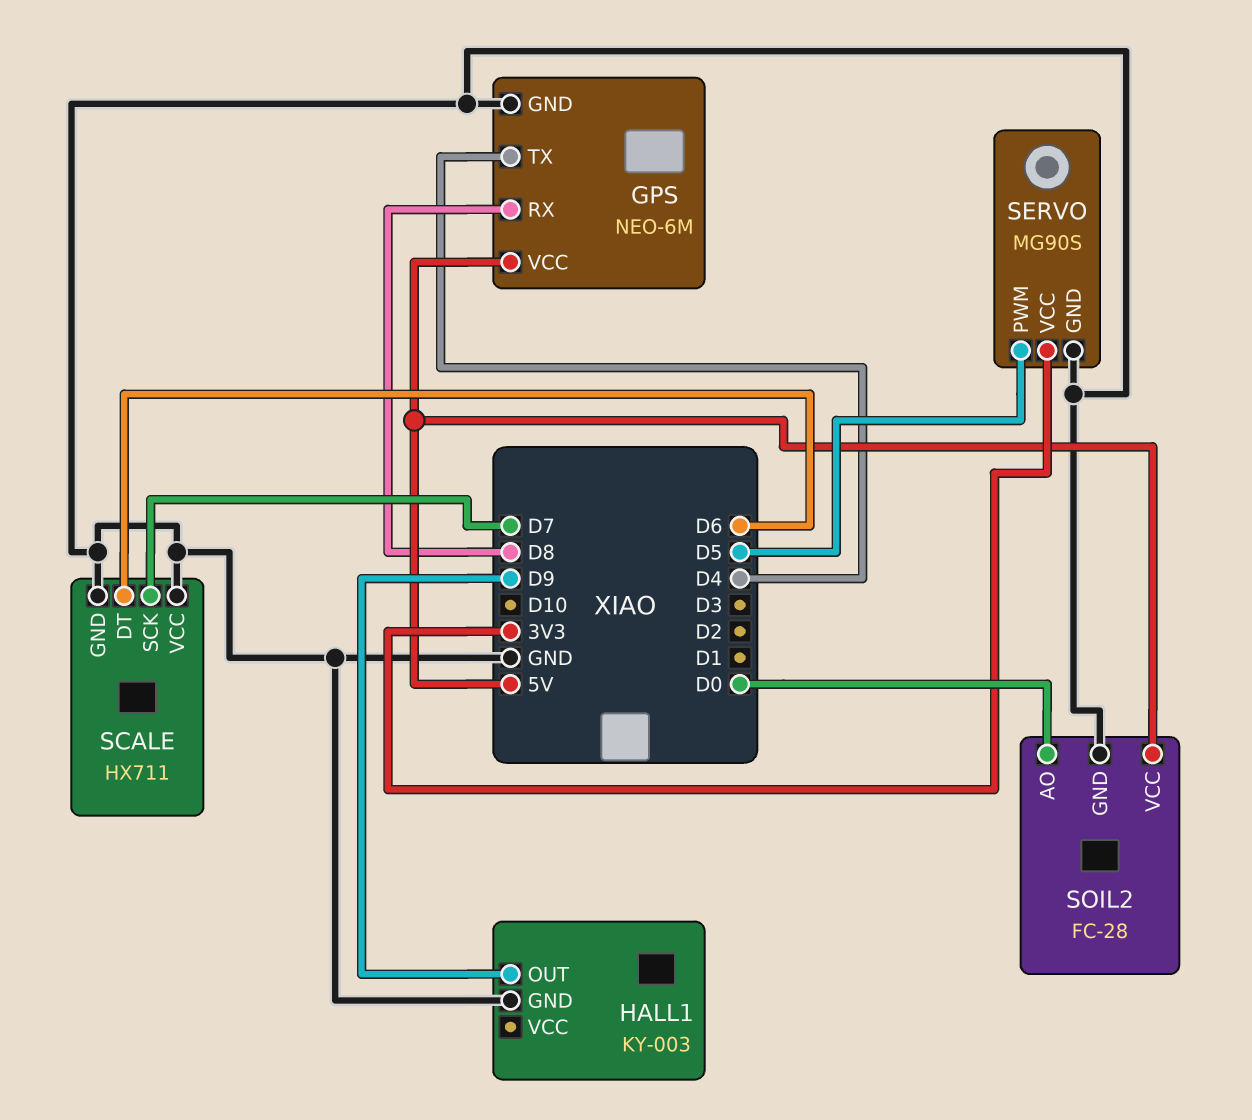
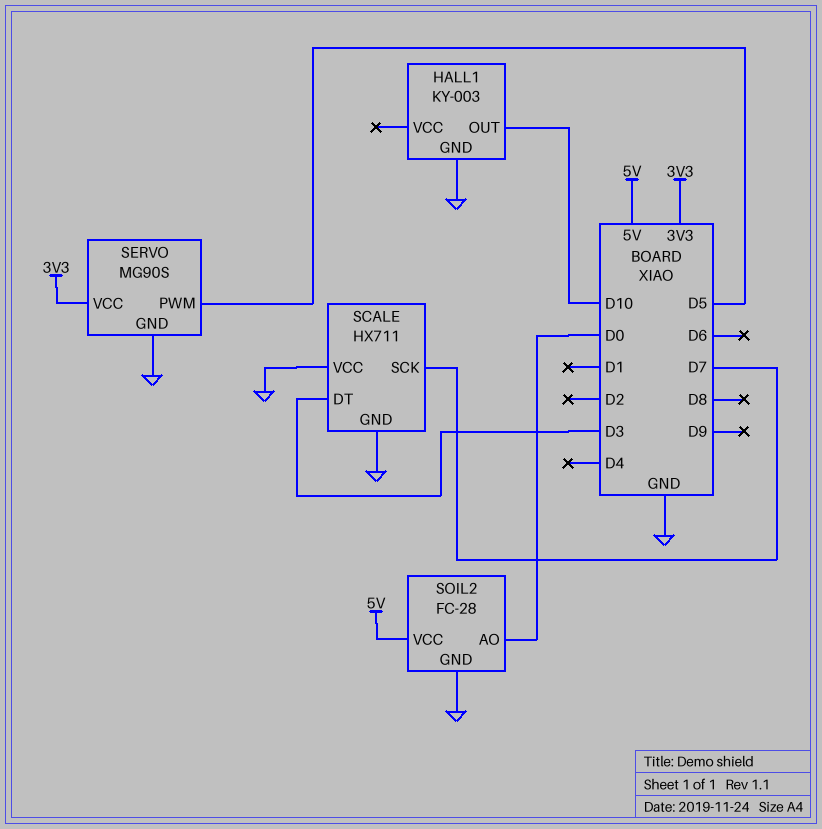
GPS: NEO-6M -> none
GPS pin GND: GND -> none
GPS pin RX: D8 -> none
GPS pin TX: D4 -> none
GPS pin VCC: 5V -> none
HALL1 pin OUT: D9 -> D10
SCALE pin DT: D6 -> D3

